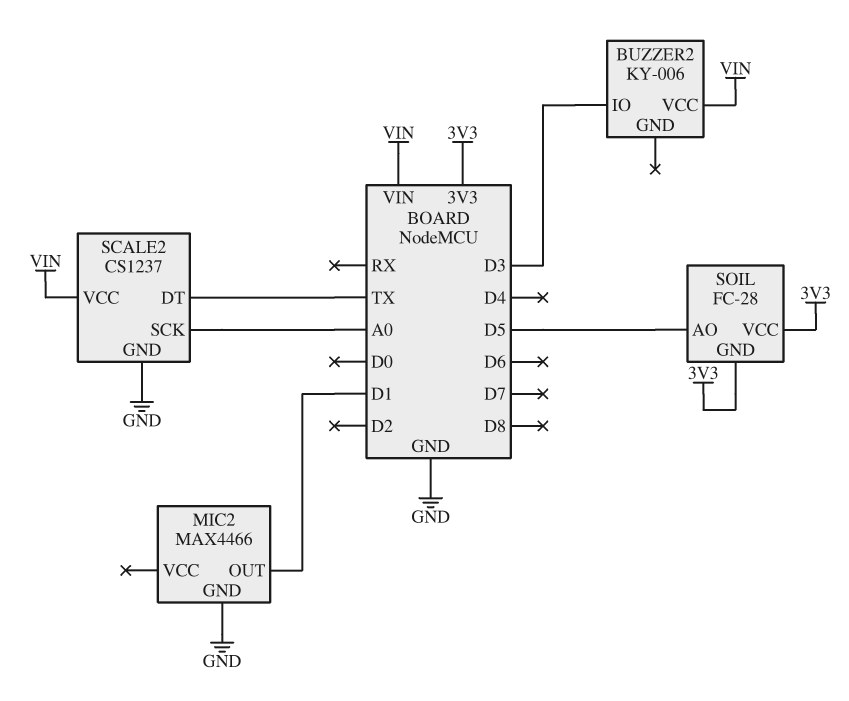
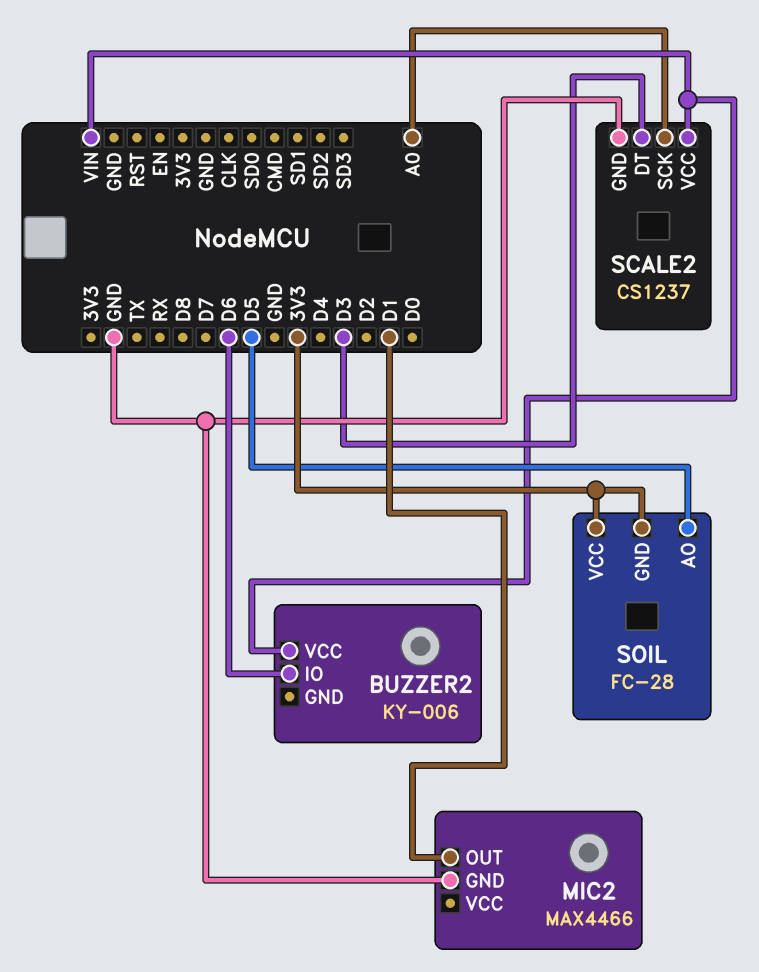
BUZZER2 pin IO: D3 -> D6
SCALE2 pin DT: TX -> D3

